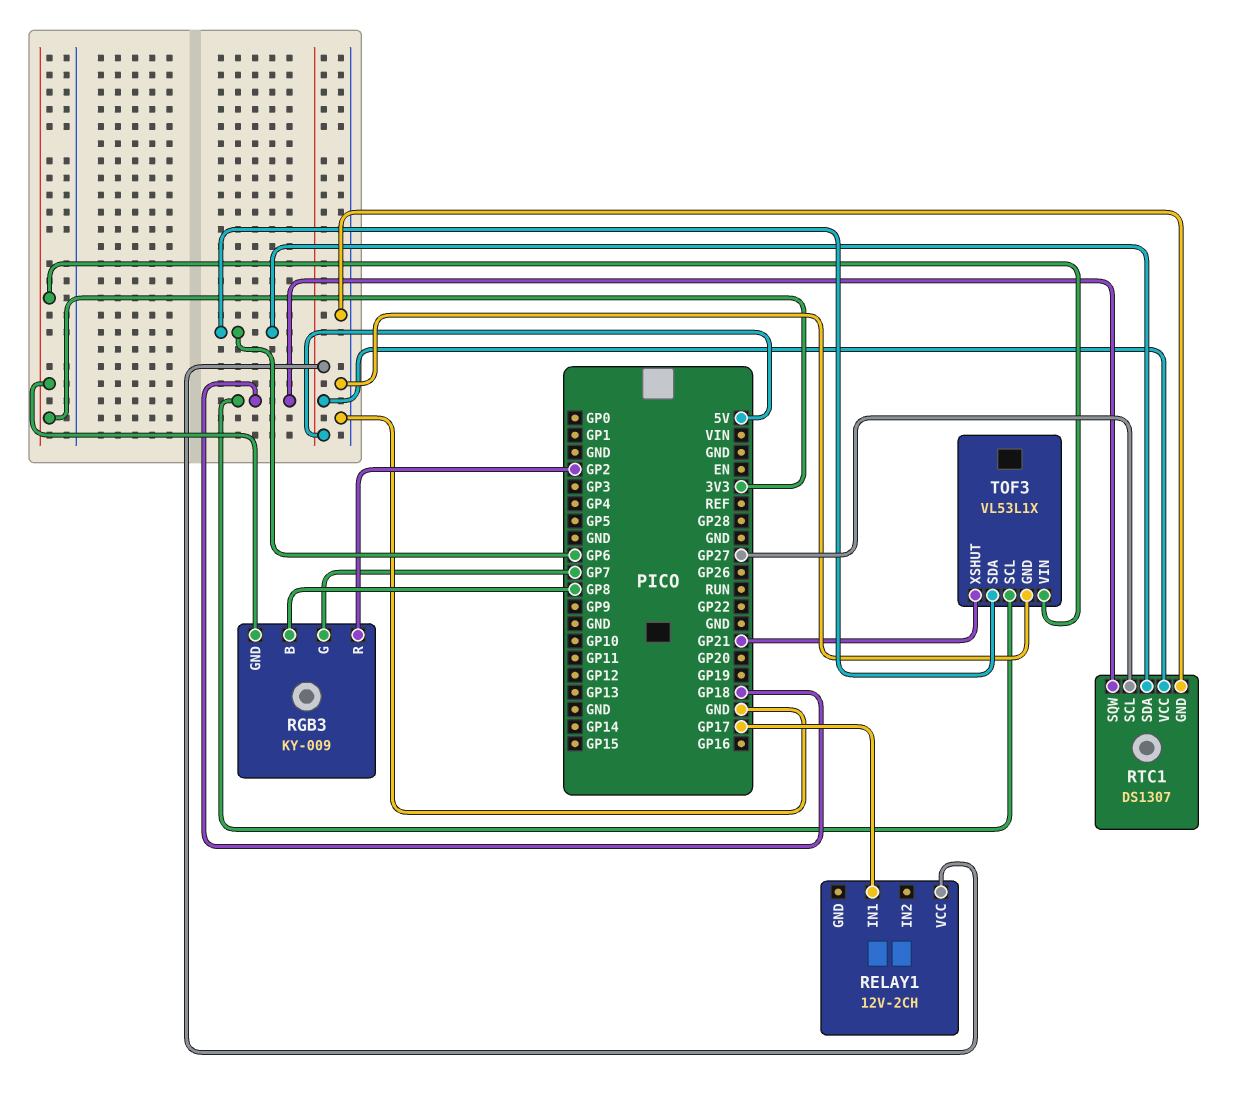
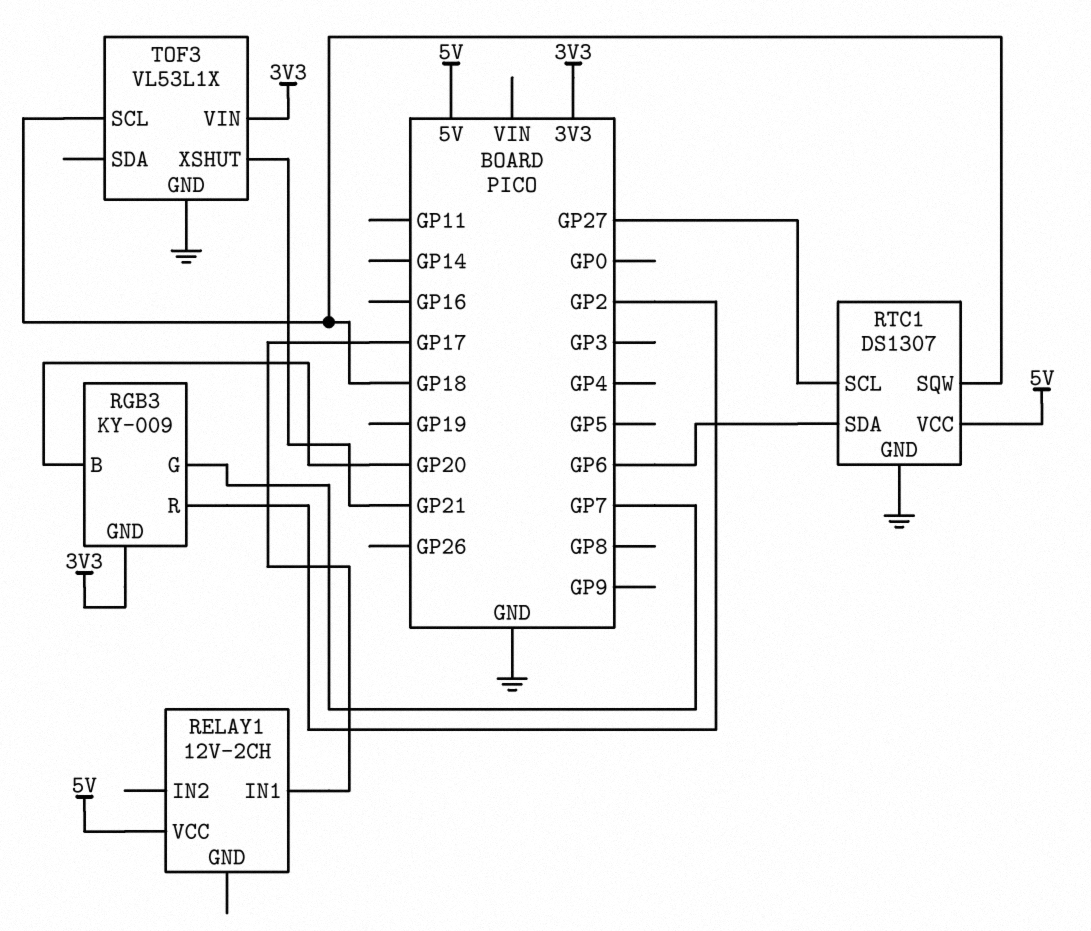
RGB3 pin B: GP8 -> GP20
TOF3 pin SDA: GP6 -> none

